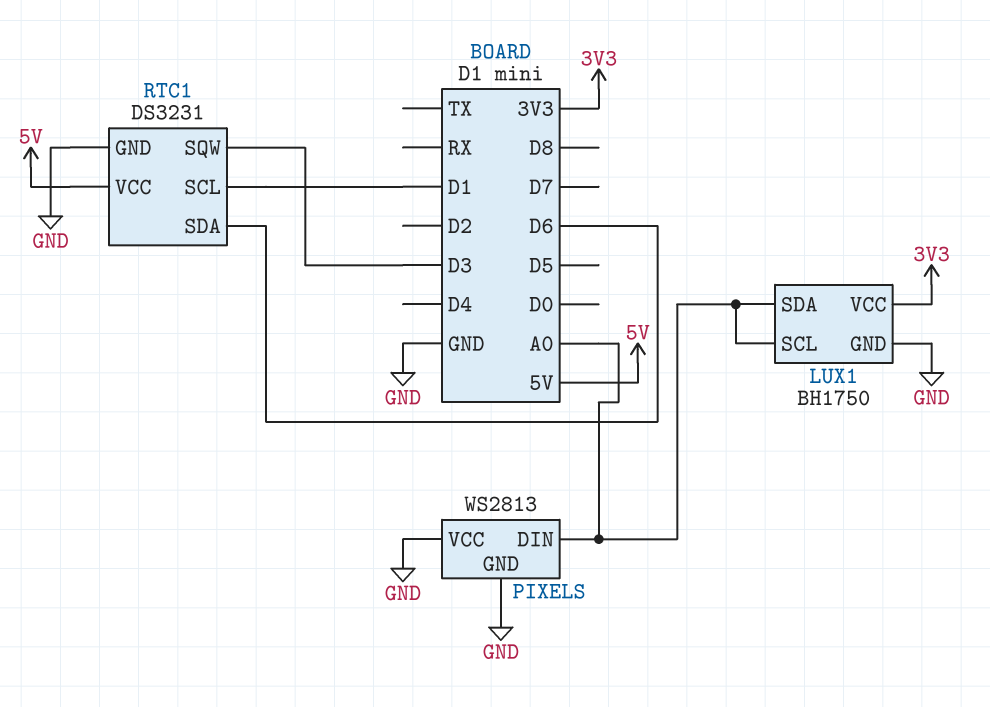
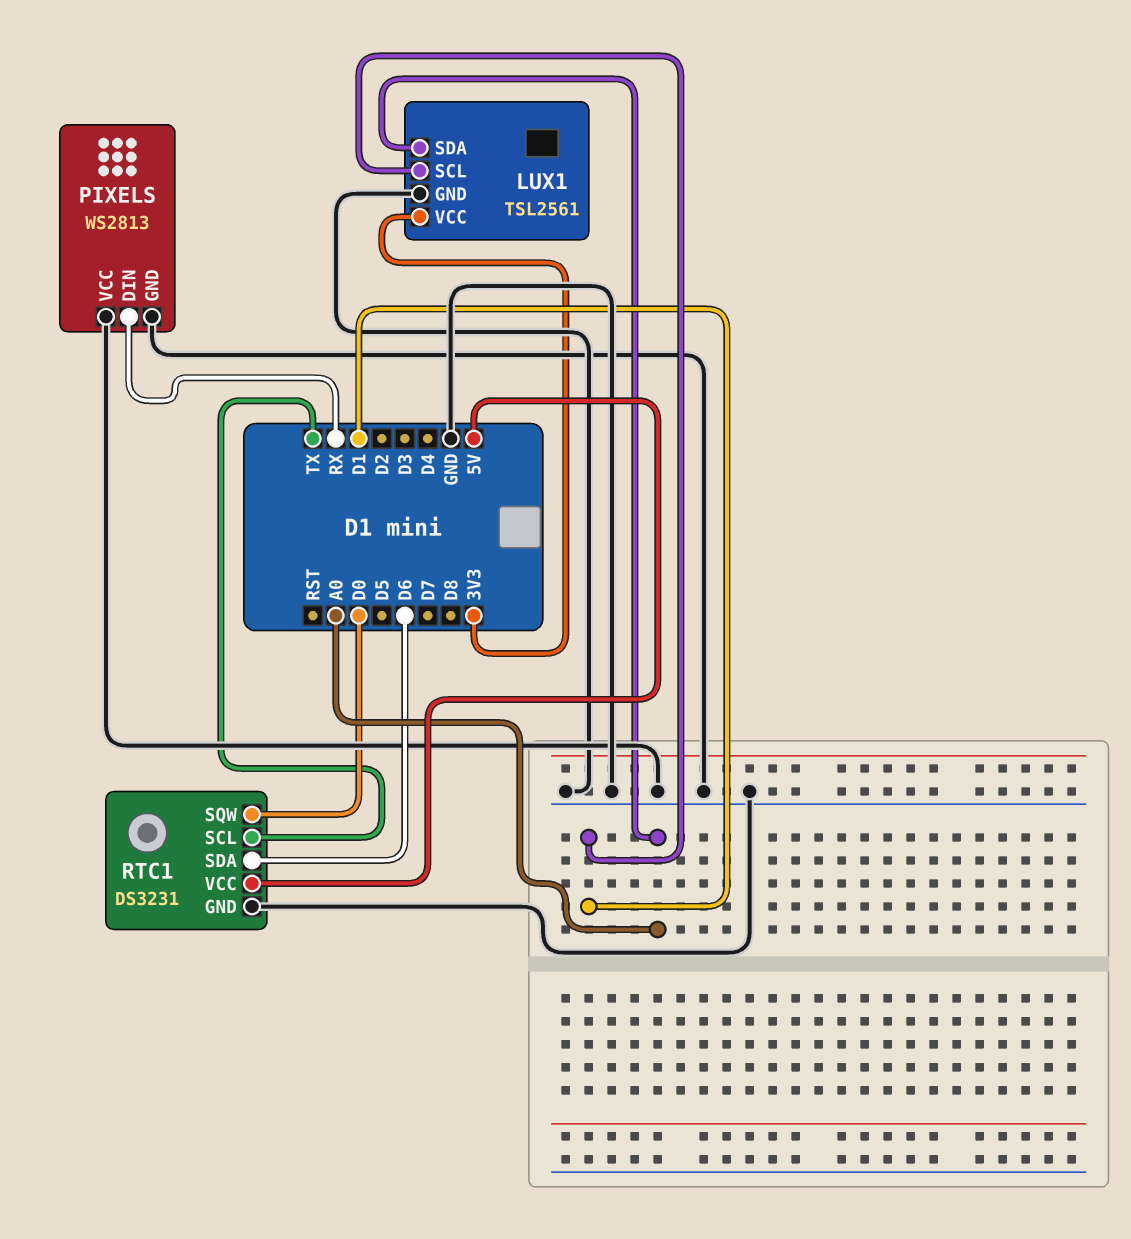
LUX1: BH1750 -> TSL2561
LUX1 pin SCL: A0 -> D1
PIXELS pin DIN: A0 -> RX
RTC1 pin SCL: D1 -> TX
RTC1 pin SQW: D3 -> D0

